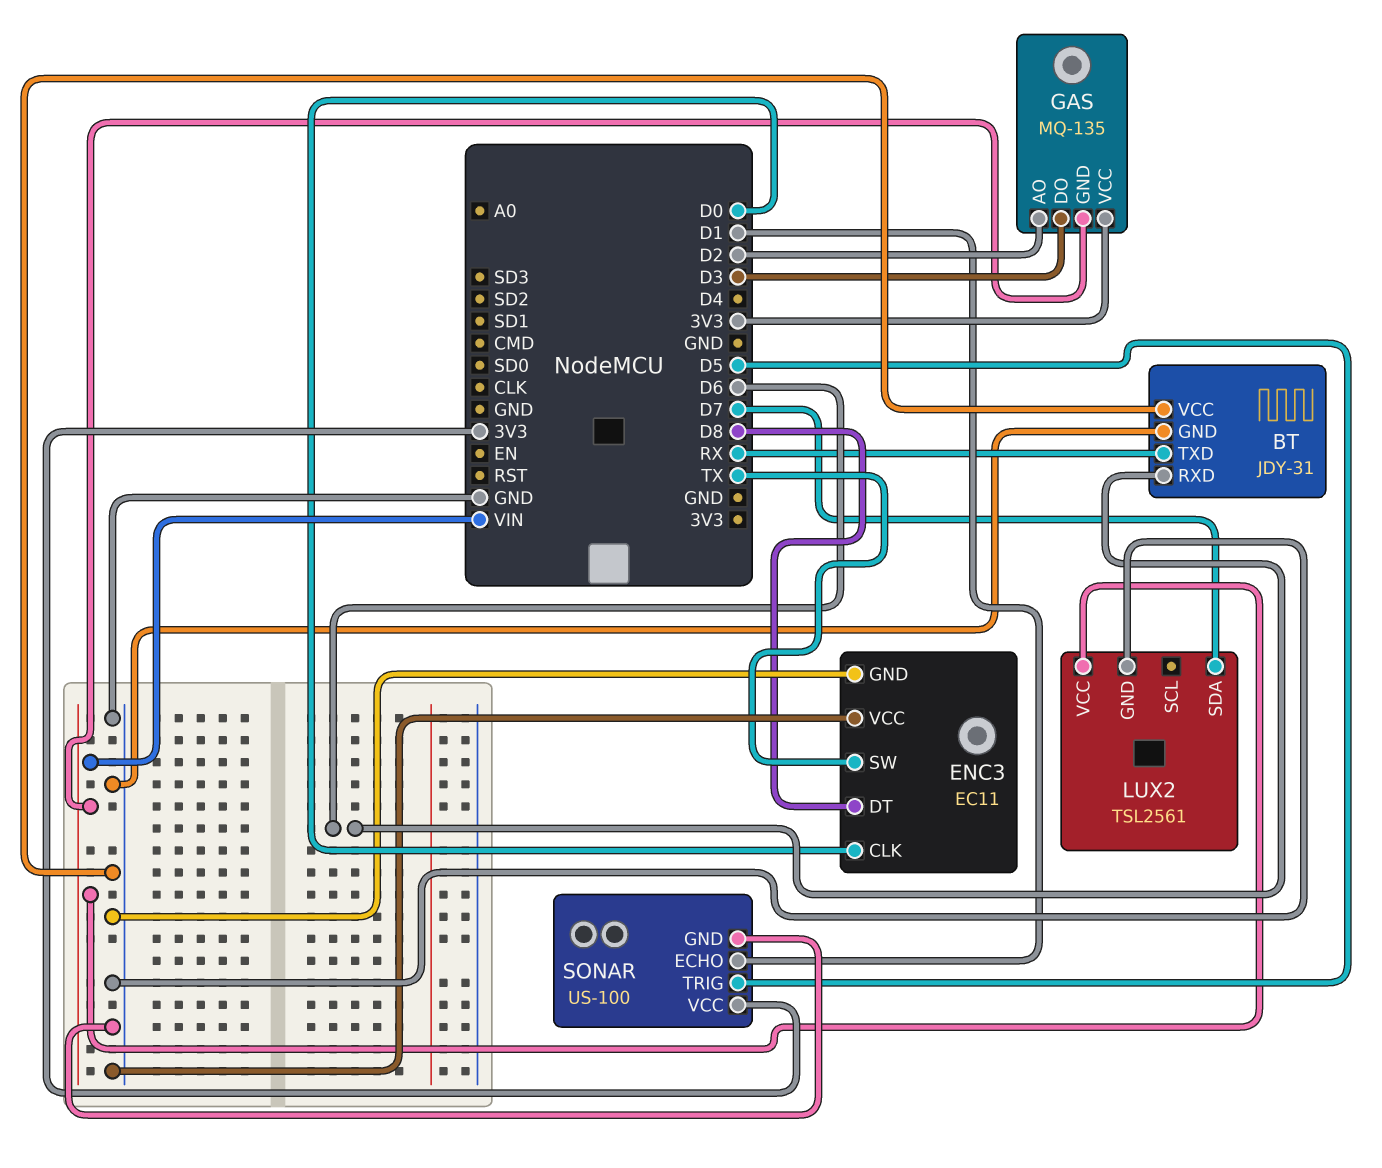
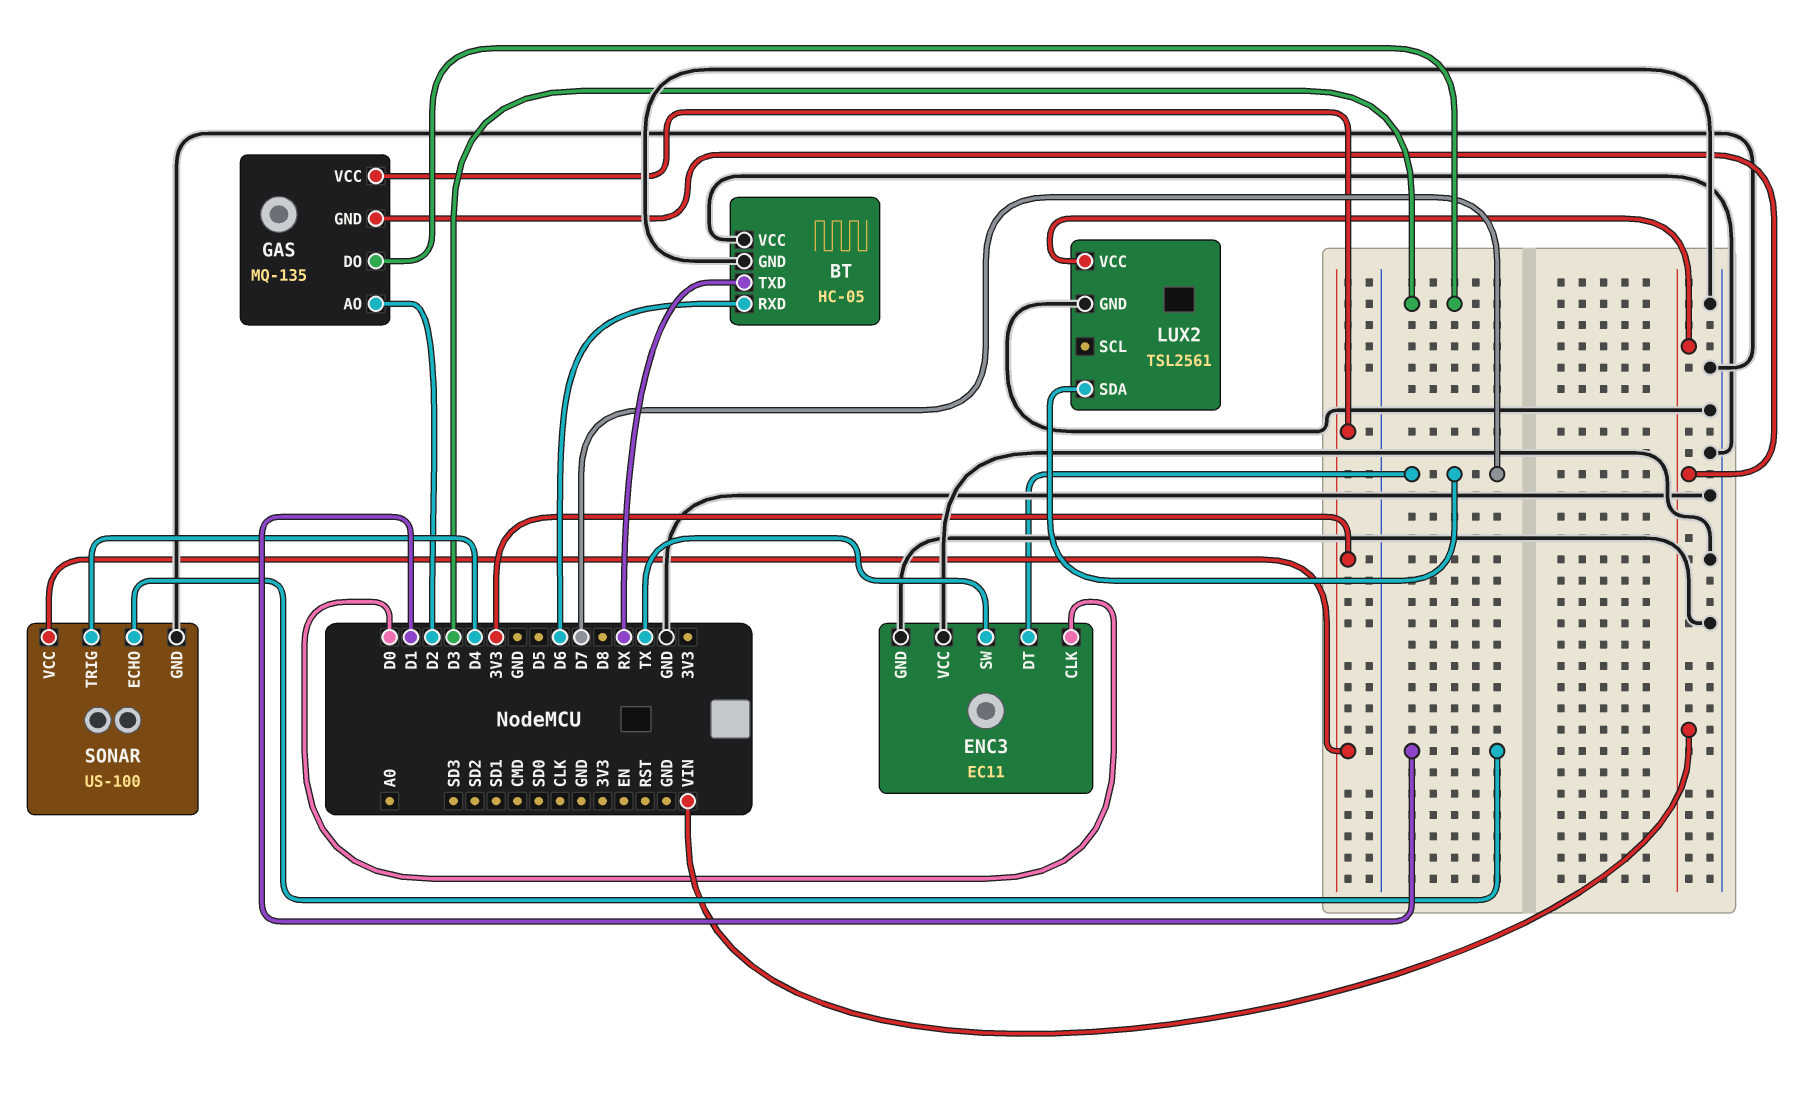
BT: JDY-31 -> HC-05
ENC3 pin DT: D8 -> D7
SONAR pin TRIG: D5 -> D4

